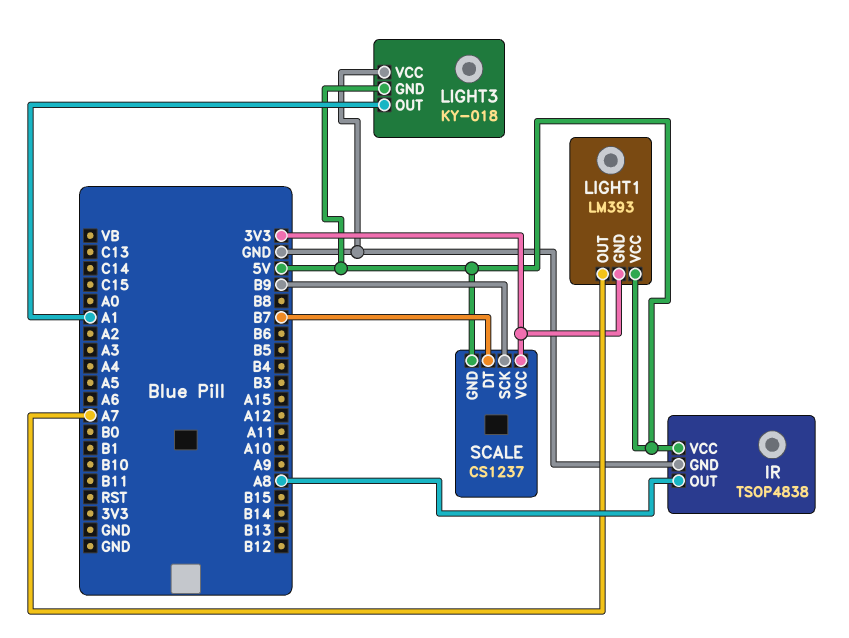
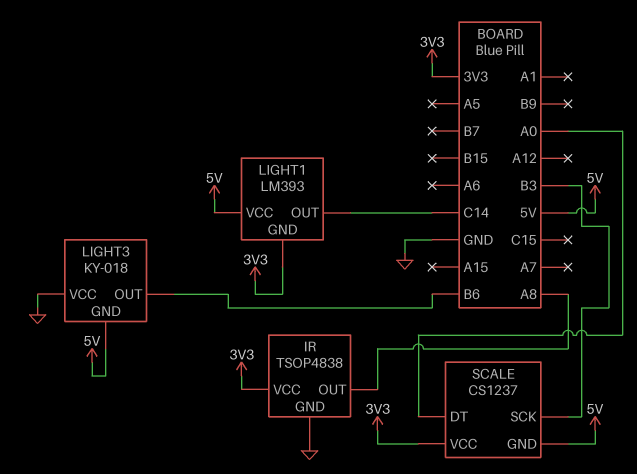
IR pin VCC: 5V -> 3V3
LIGHT1 pin OUT: A7 -> C14
LIGHT3 pin OUT: A1 -> B6
SCALE pin DT: B7 -> A0
SCALE pin SCK: B9 -> B3

